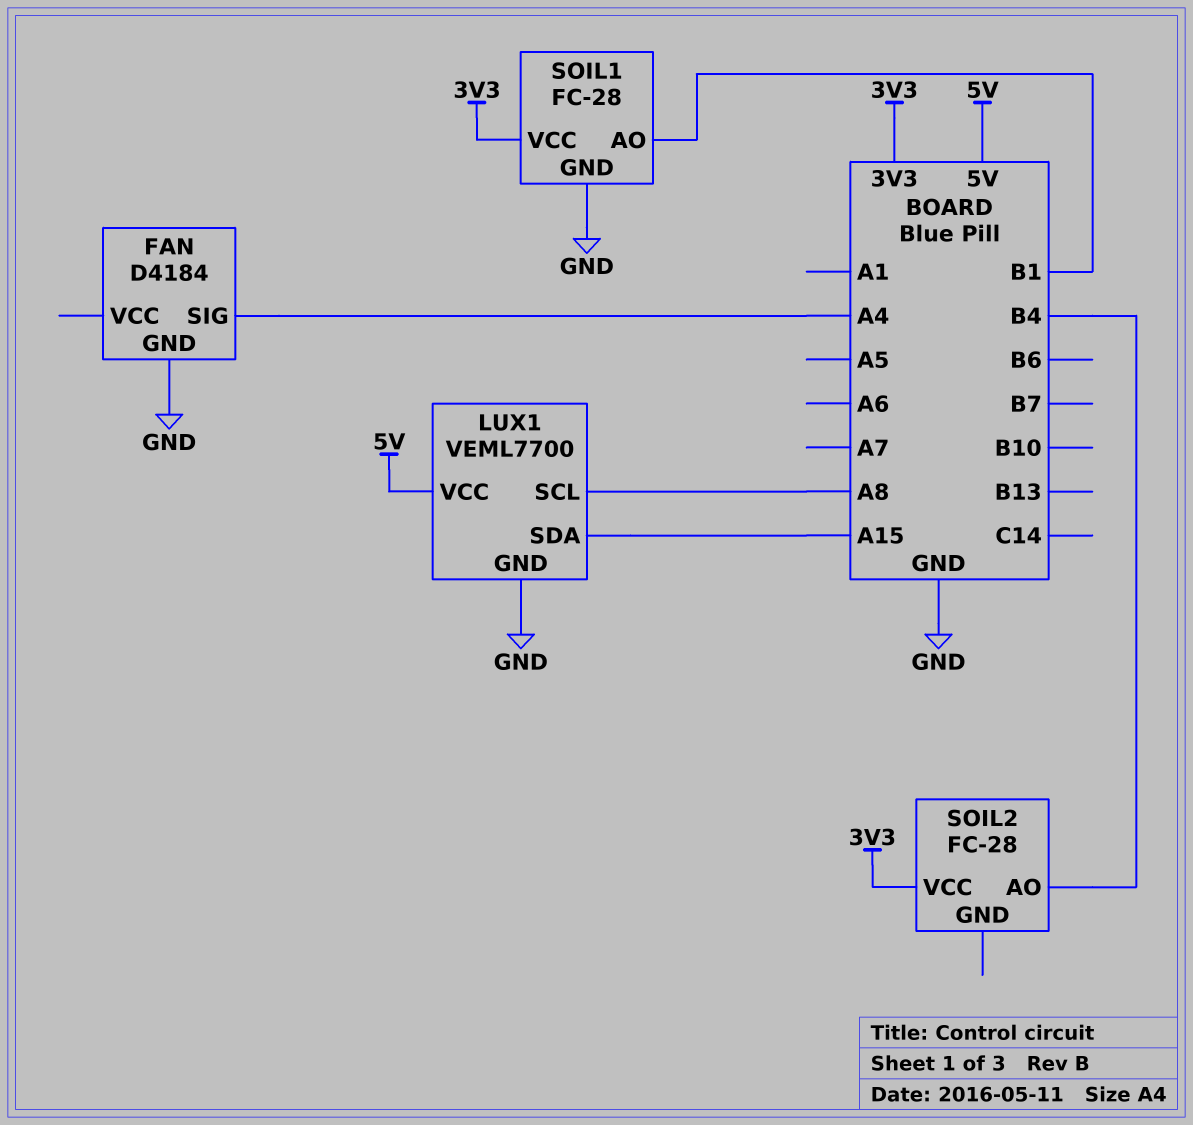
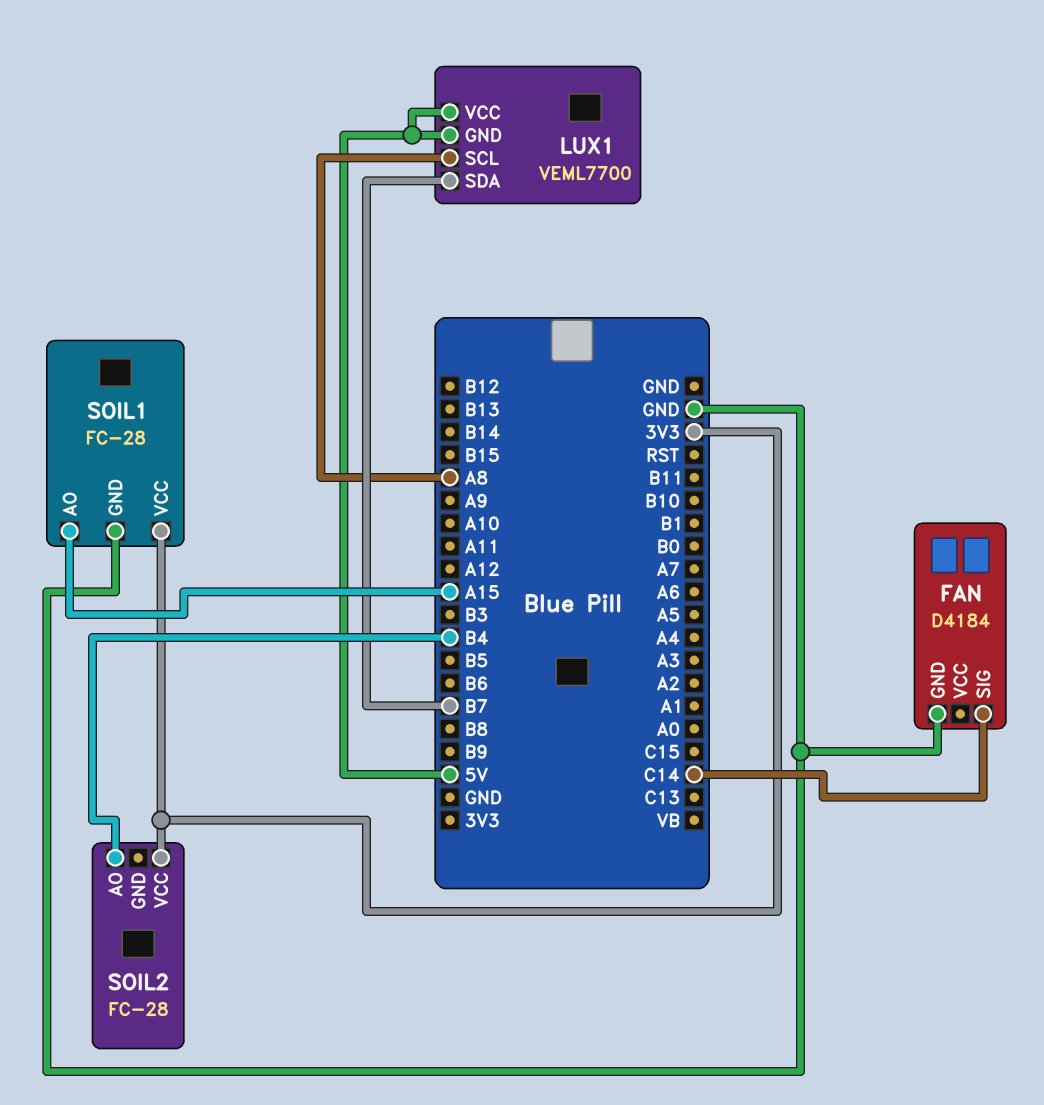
FAN pin SIG: A4 -> C14
LUX1 pin GND: GND -> 5V
LUX1 pin SDA: A15 -> B7
SOIL1 pin AO: B1 -> A15

